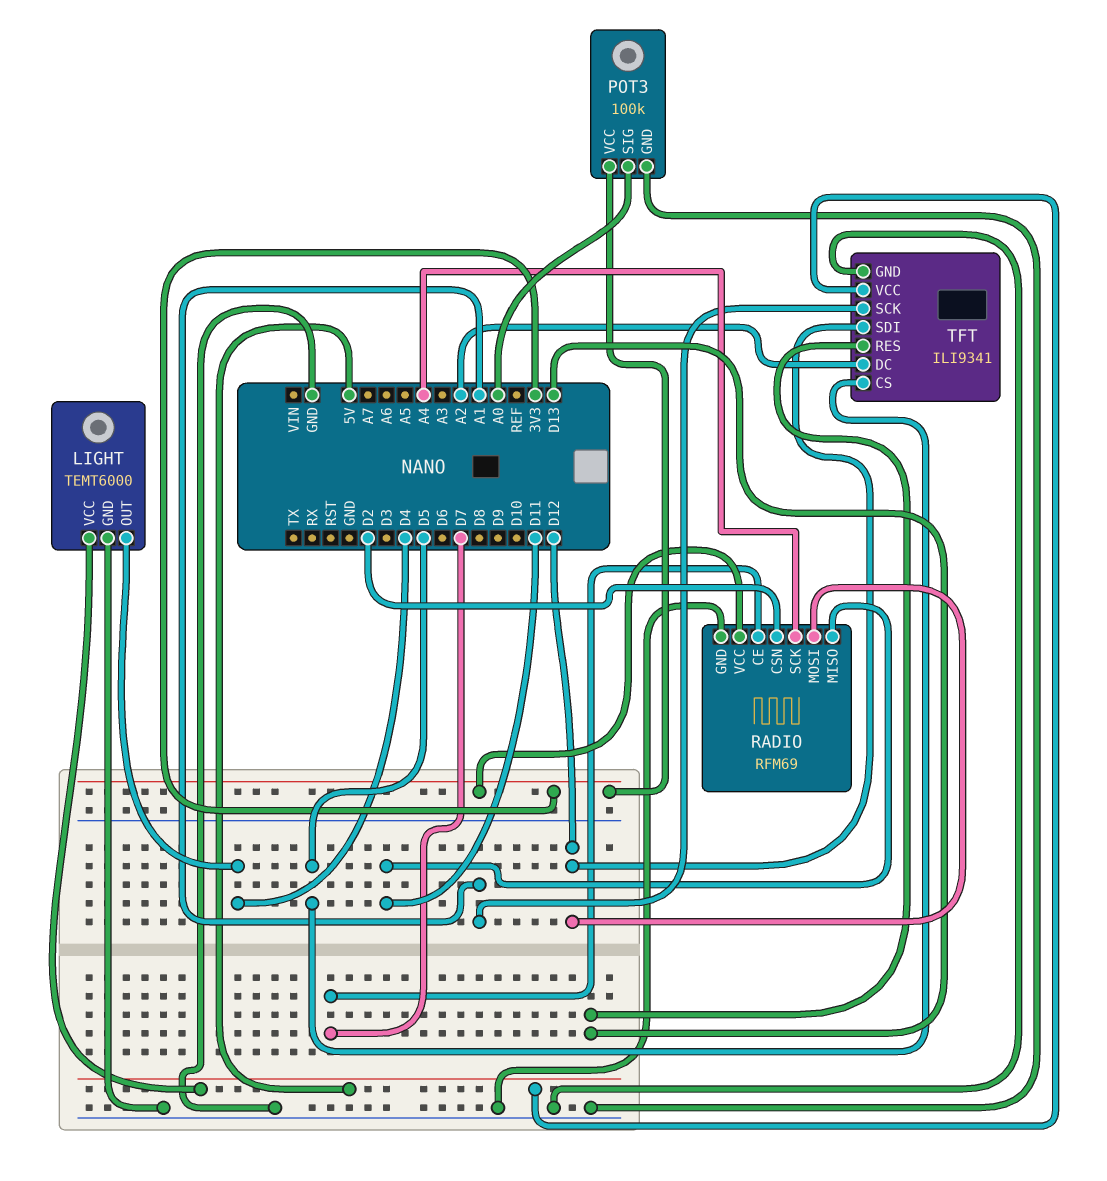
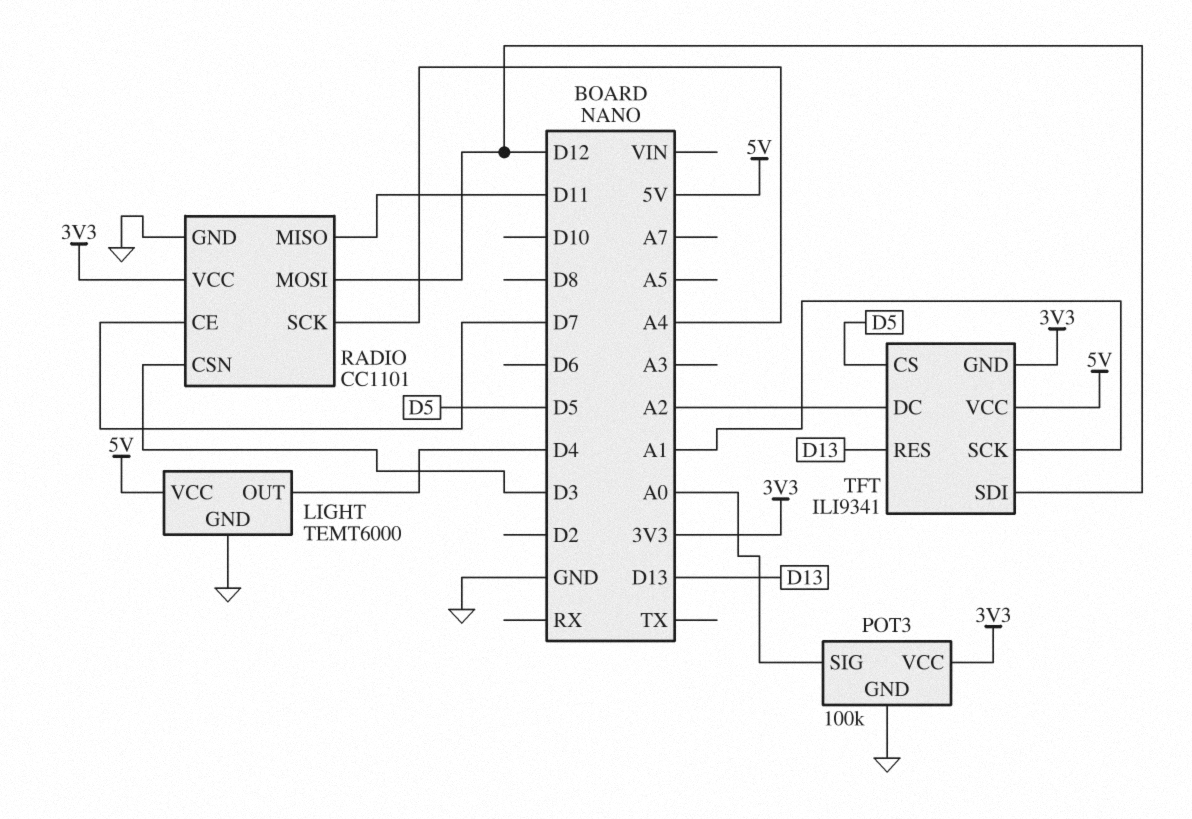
RADIO: RFM69 -> CC1101
RADIO pin CSN: D2 -> D3
TFT pin GND: GND -> 3V3

